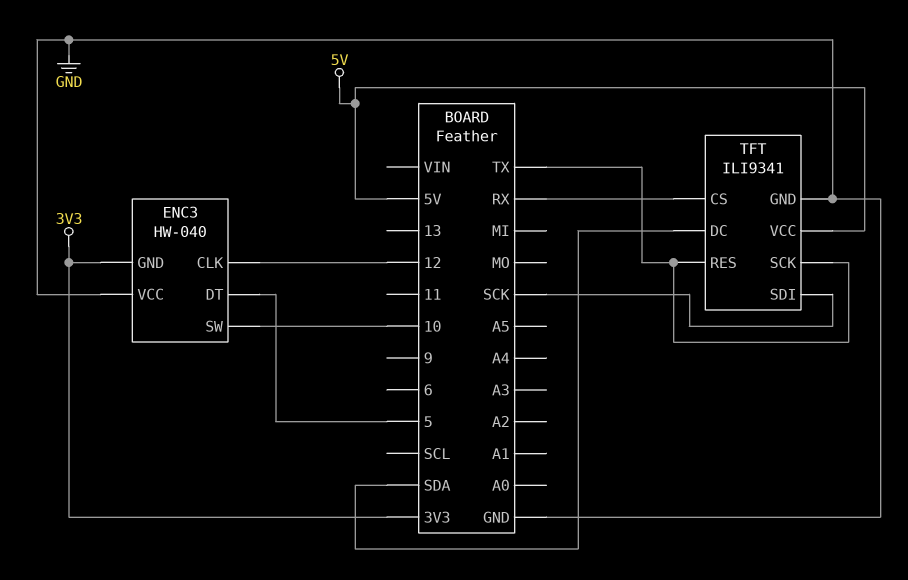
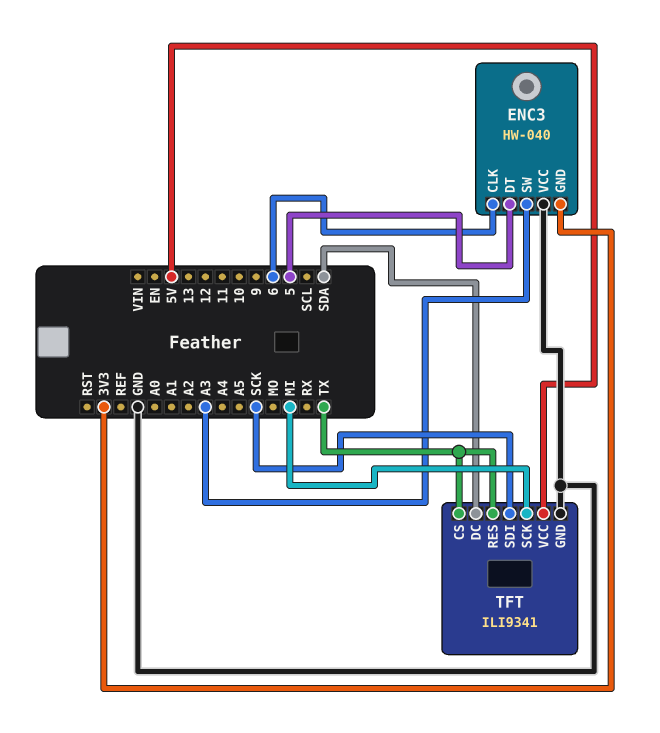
ENC3 pin CLK: 12 -> 6
ENC3 pin SW: 10 -> A3
TFT pin CS: RX -> TX
TFT pin SCK: TX -> MI

